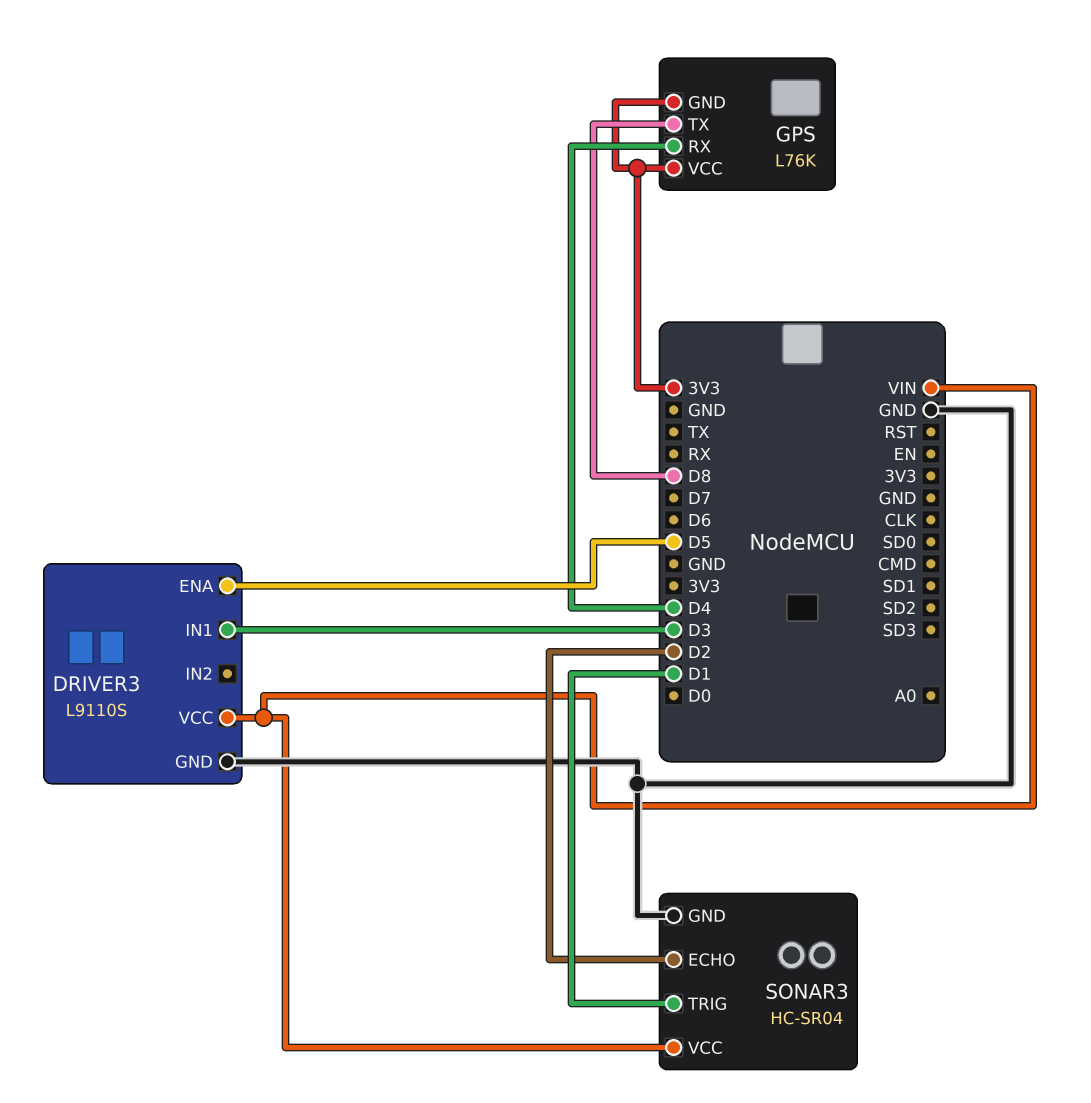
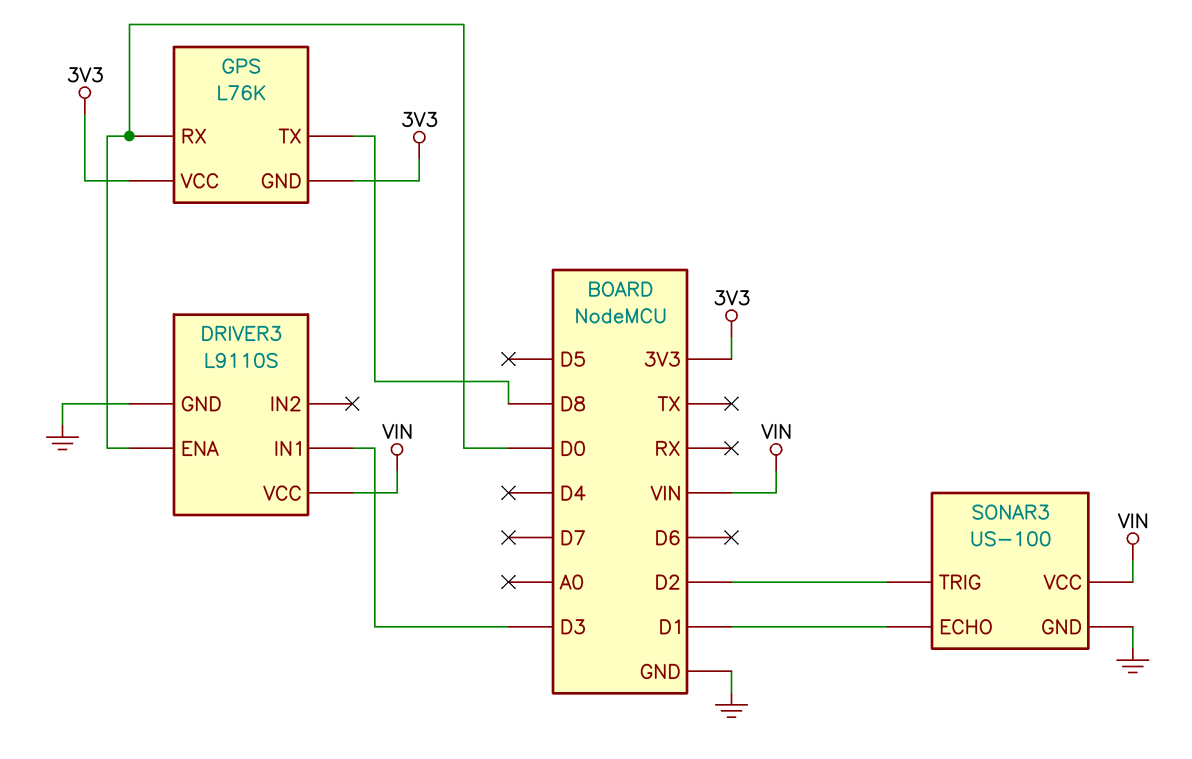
DRIVER3 pin ENA: D5 -> D0
GPS pin RX: D4 -> D0
SONAR3: HC-SR04 -> US-100
SONAR3 pin ECHO: D2 -> D1
SONAR3 pin TRIG: D1 -> D2

